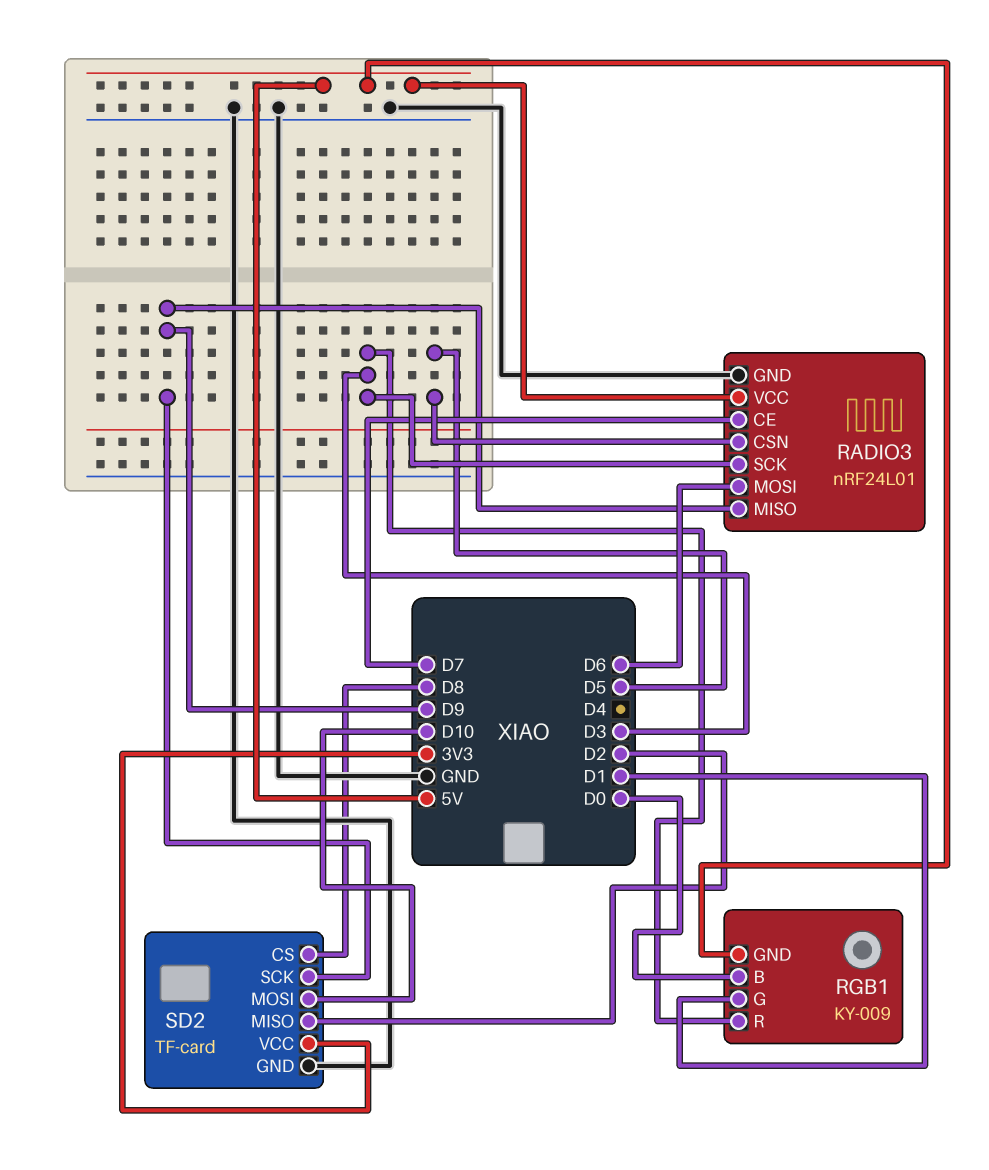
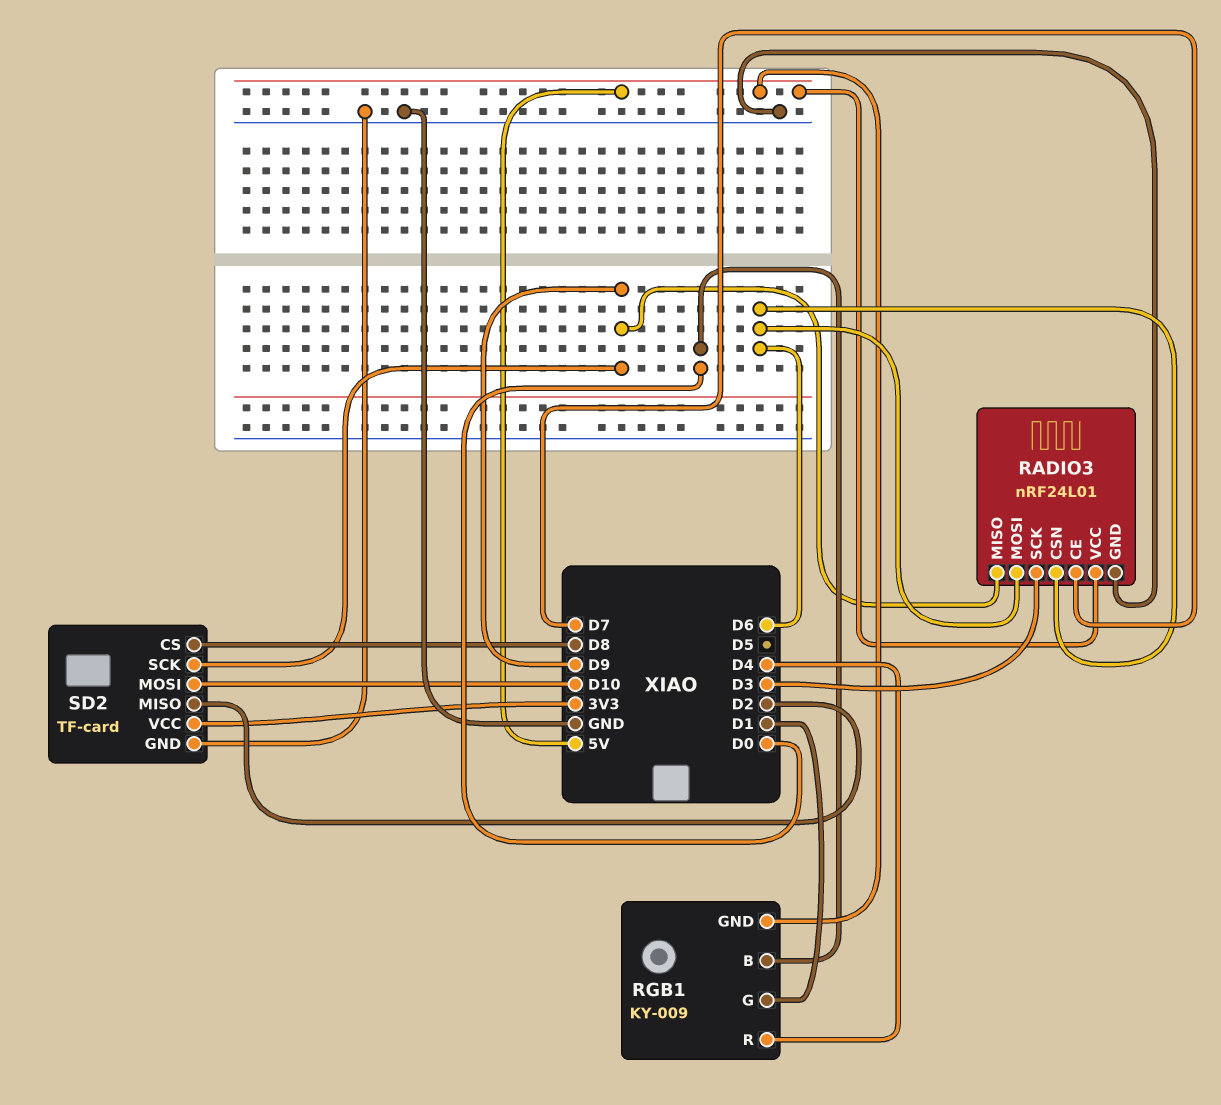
RADIO3 pin CSN: D5 -> D6
RGB1 pin R: D3 -> D4

